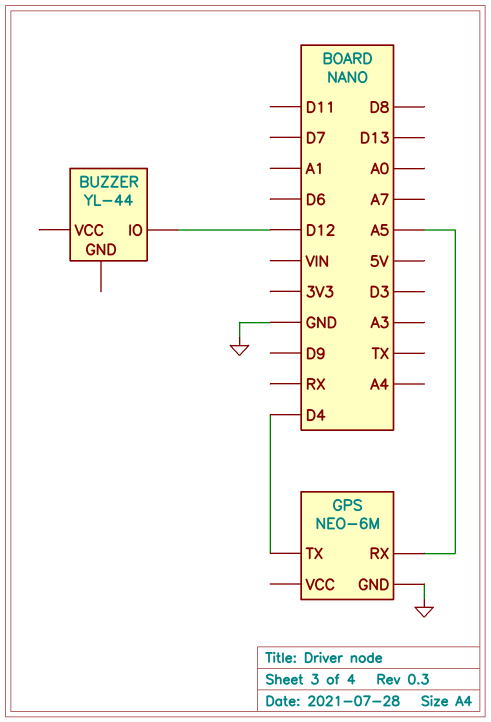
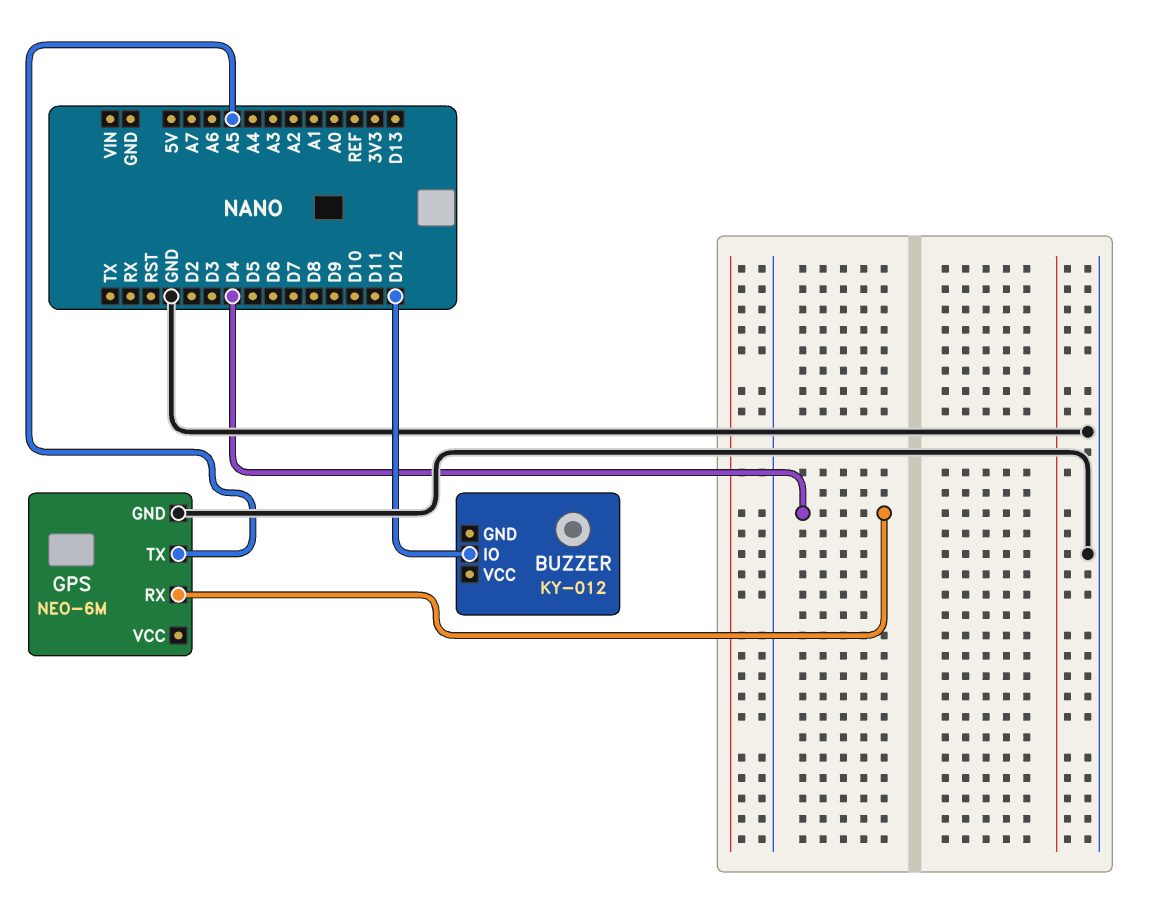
BUZZER: YL-44 -> KY-012
GPS pin RX: A5 -> D4
GPS pin TX: D4 -> A5

